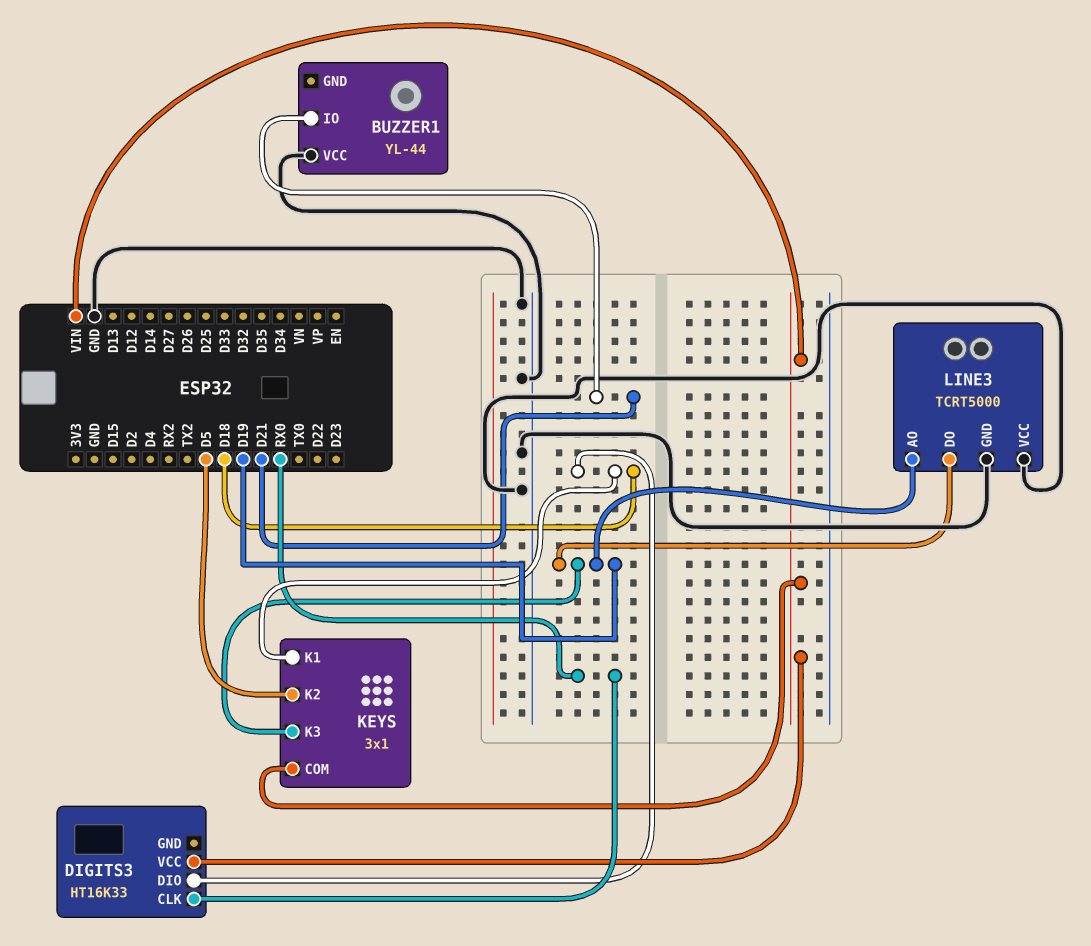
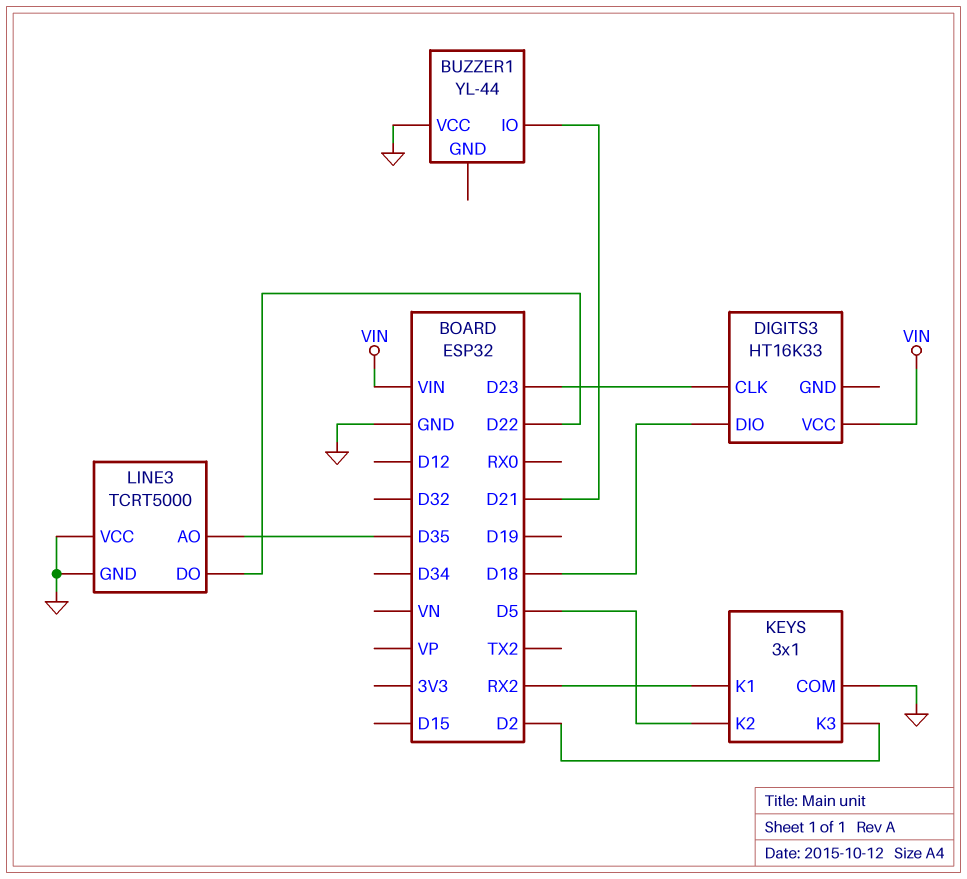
DIGITS3 pin CLK: RX0 -> D23
KEYS pin COM: VIN -> GND
KEYS pin K1: D18 -> RX2
KEYS pin K3: D19 -> D2
LINE3 pin AO: D19 -> D35
LINE3 pin DO: D19 -> D22

